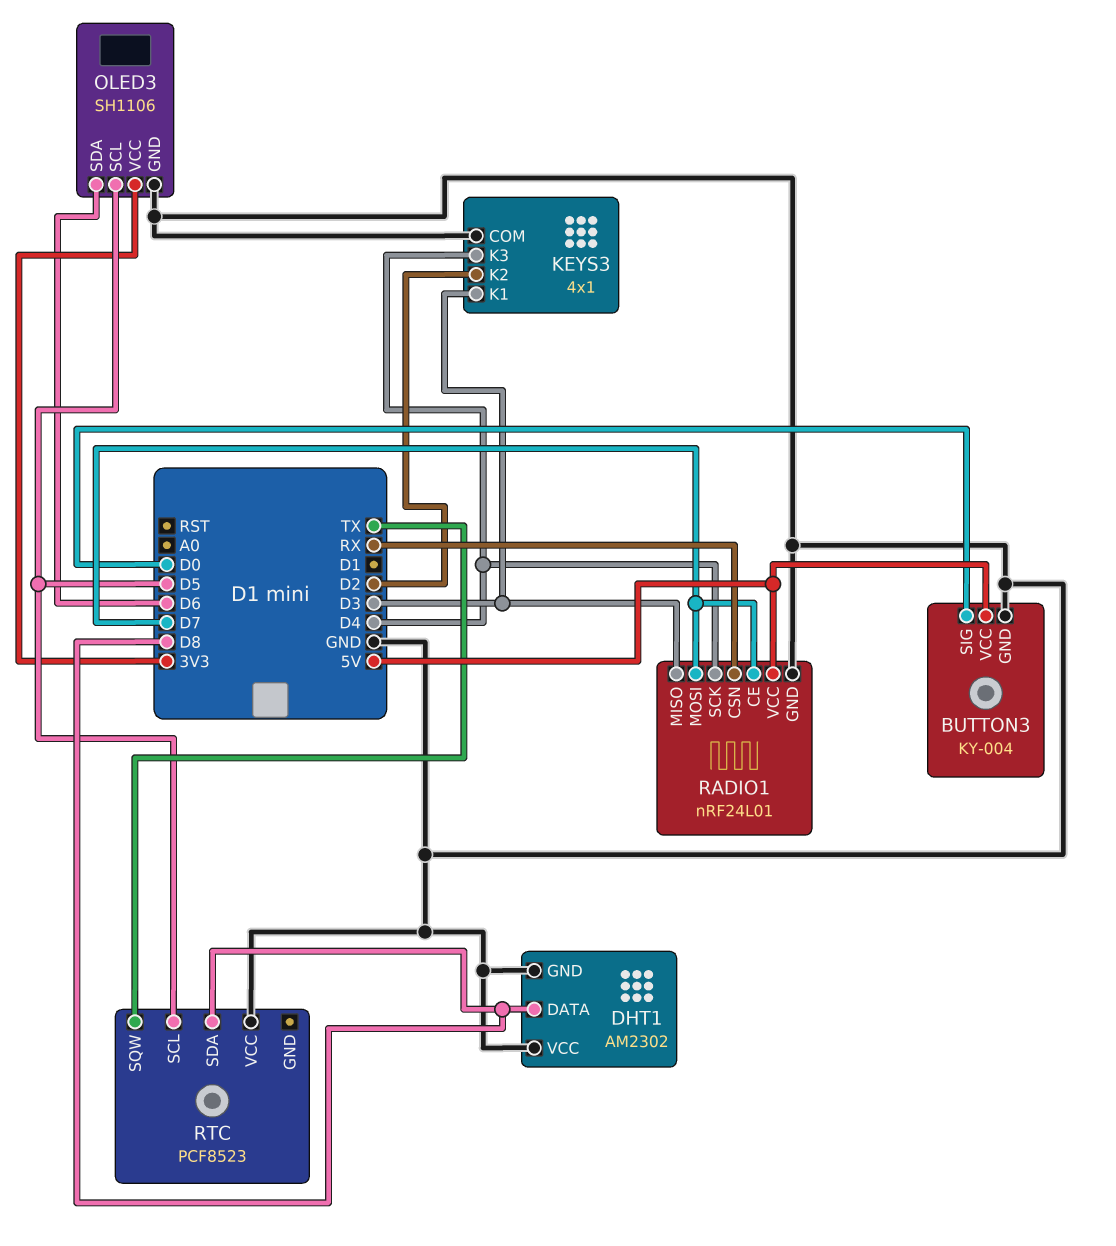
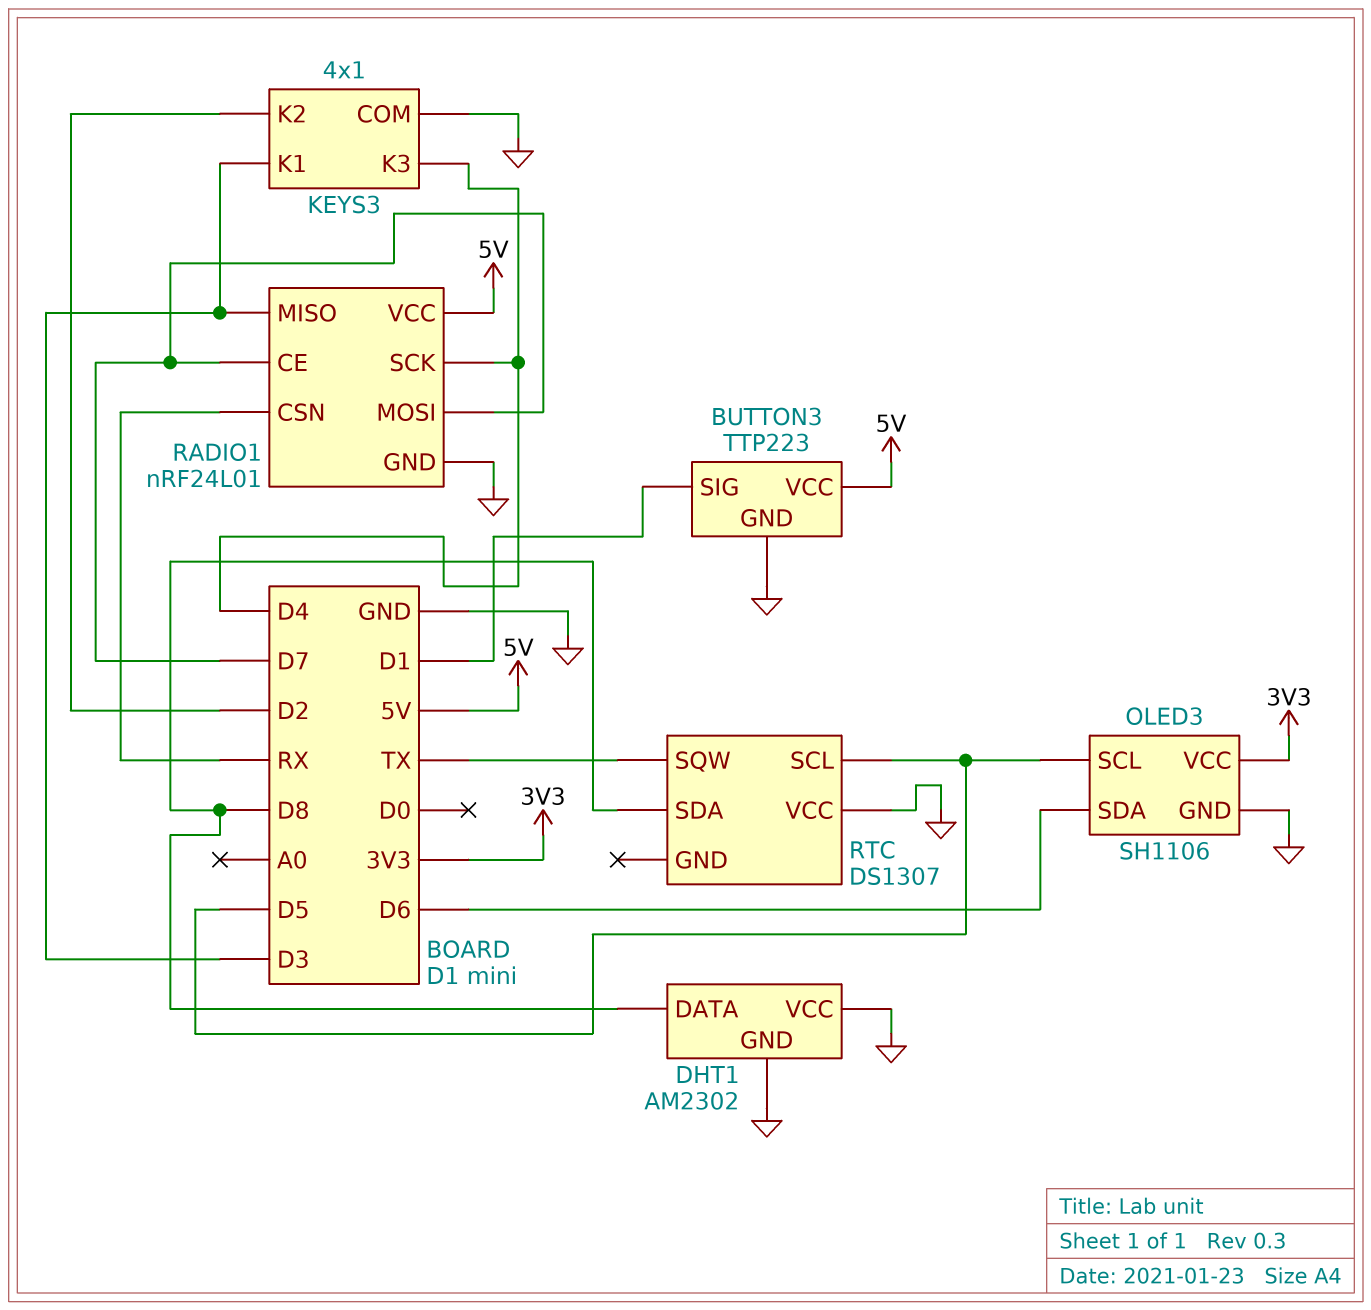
BUTTON3: KY-004 -> TTP223
BUTTON3 pin SIG: D0 -> D1
RTC: PCF8523 -> DS1307

